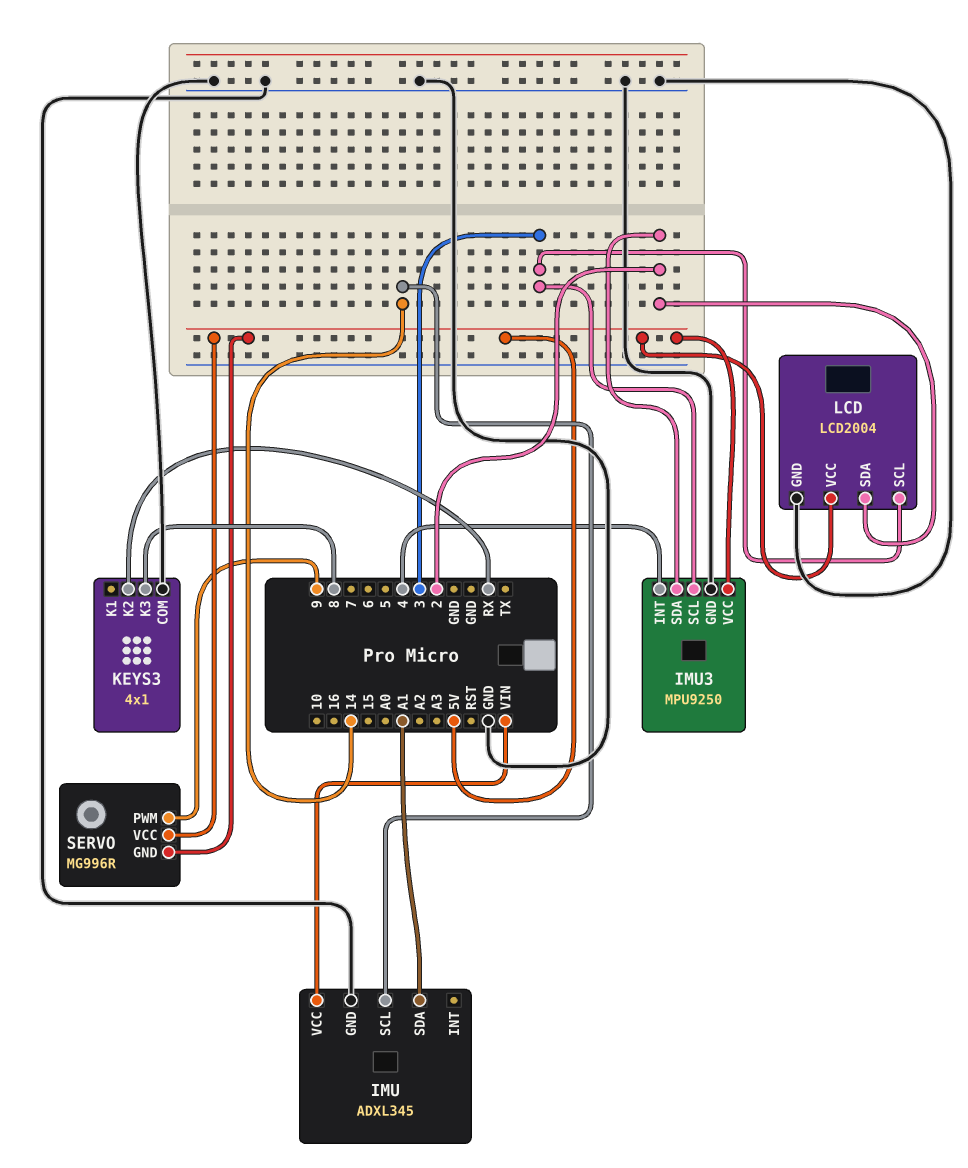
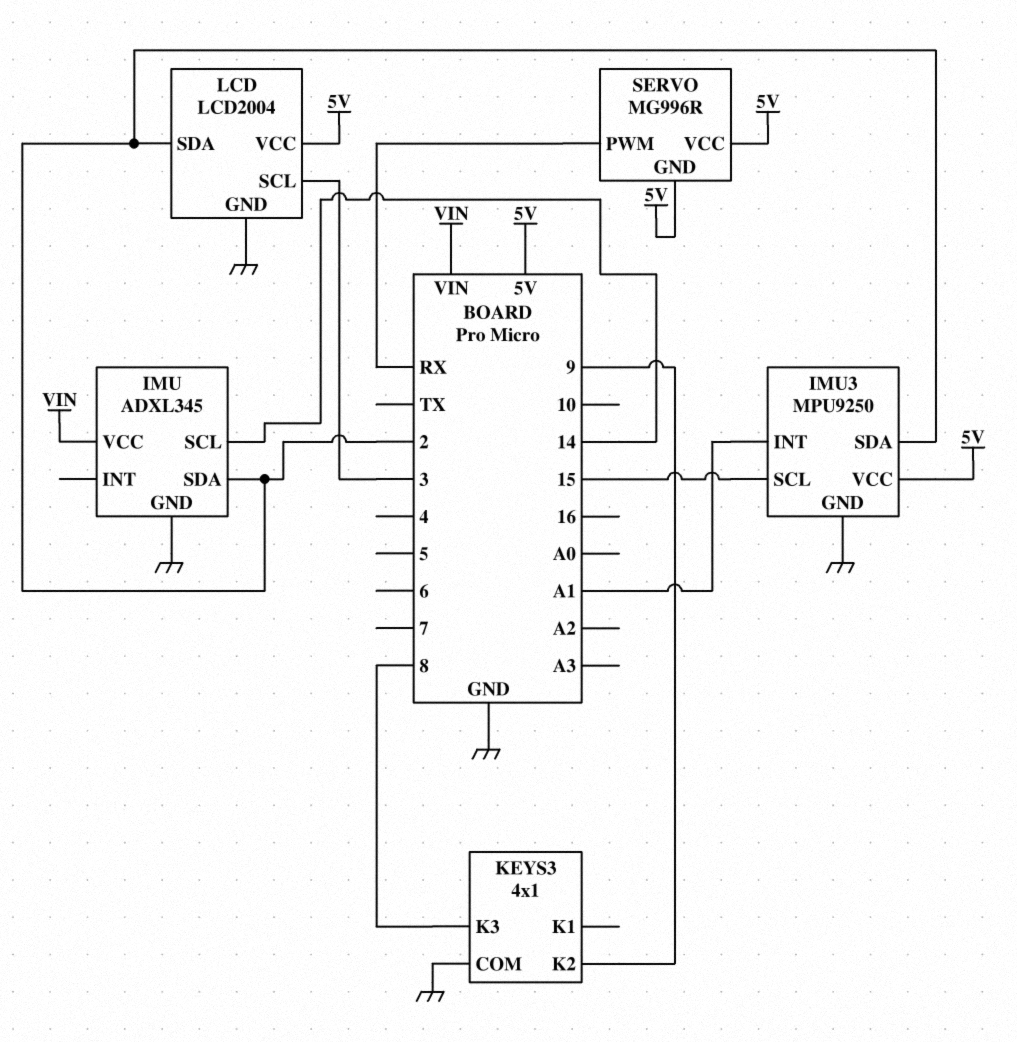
IMU pin SDA: A1 -> 2
IMU3 pin INT: 4 -> A1
IMU3 pin SCL: 3 -> 15
KEYS3 pin K2: RX -> 9
SERVO pin PWM: 9 -> RX

